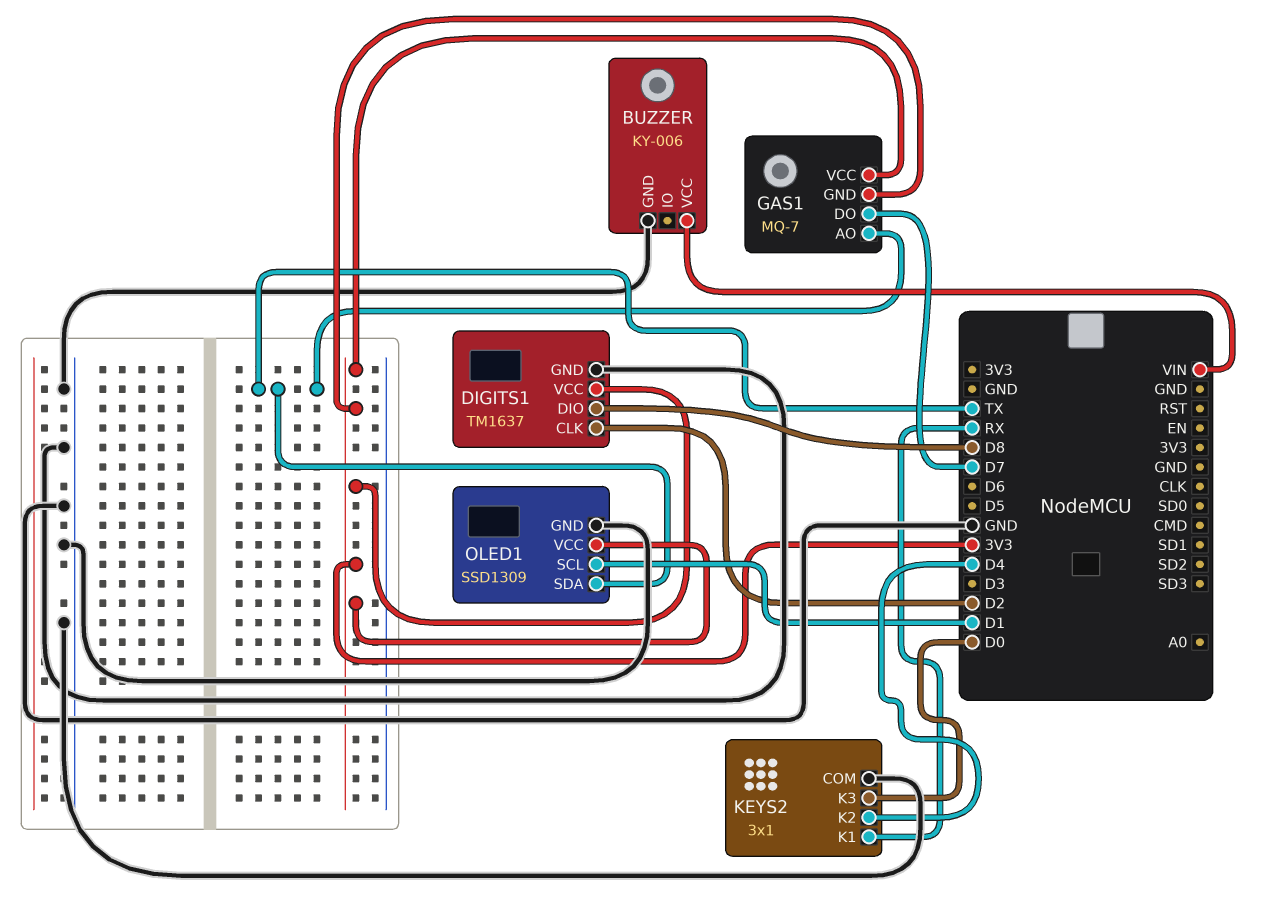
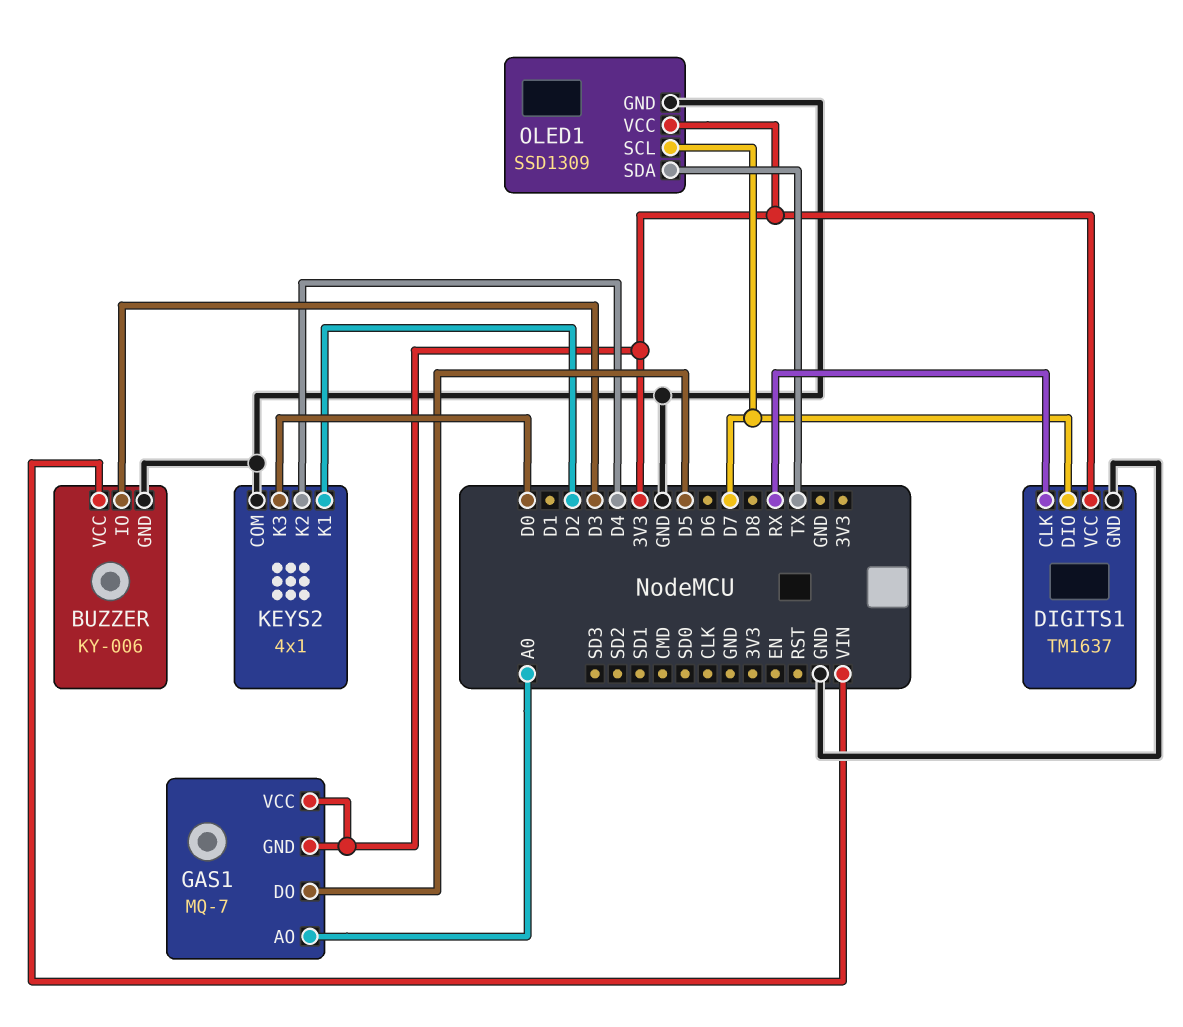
BUZZER pin IO: none -> D3
DIGITS1 pin CLK: D2 -> RX
DIGITS1 pin DIO: D8 -> D7
GAS1 pin AO: TX -> A0
GAS1 pin DO: D7 -> D5
KEYS2: 3x1 -> 4x1
KEYS2 pin K1: RX -> D2
OLED1 pin SCL: D1 -> D7

